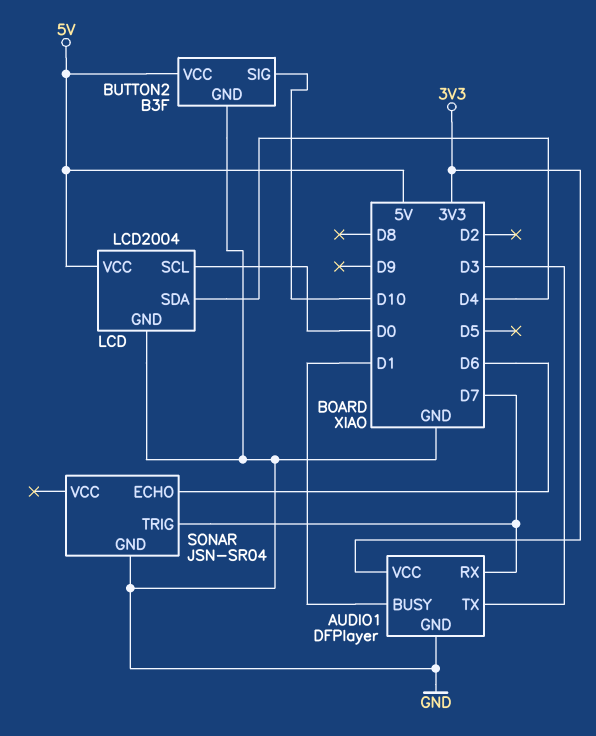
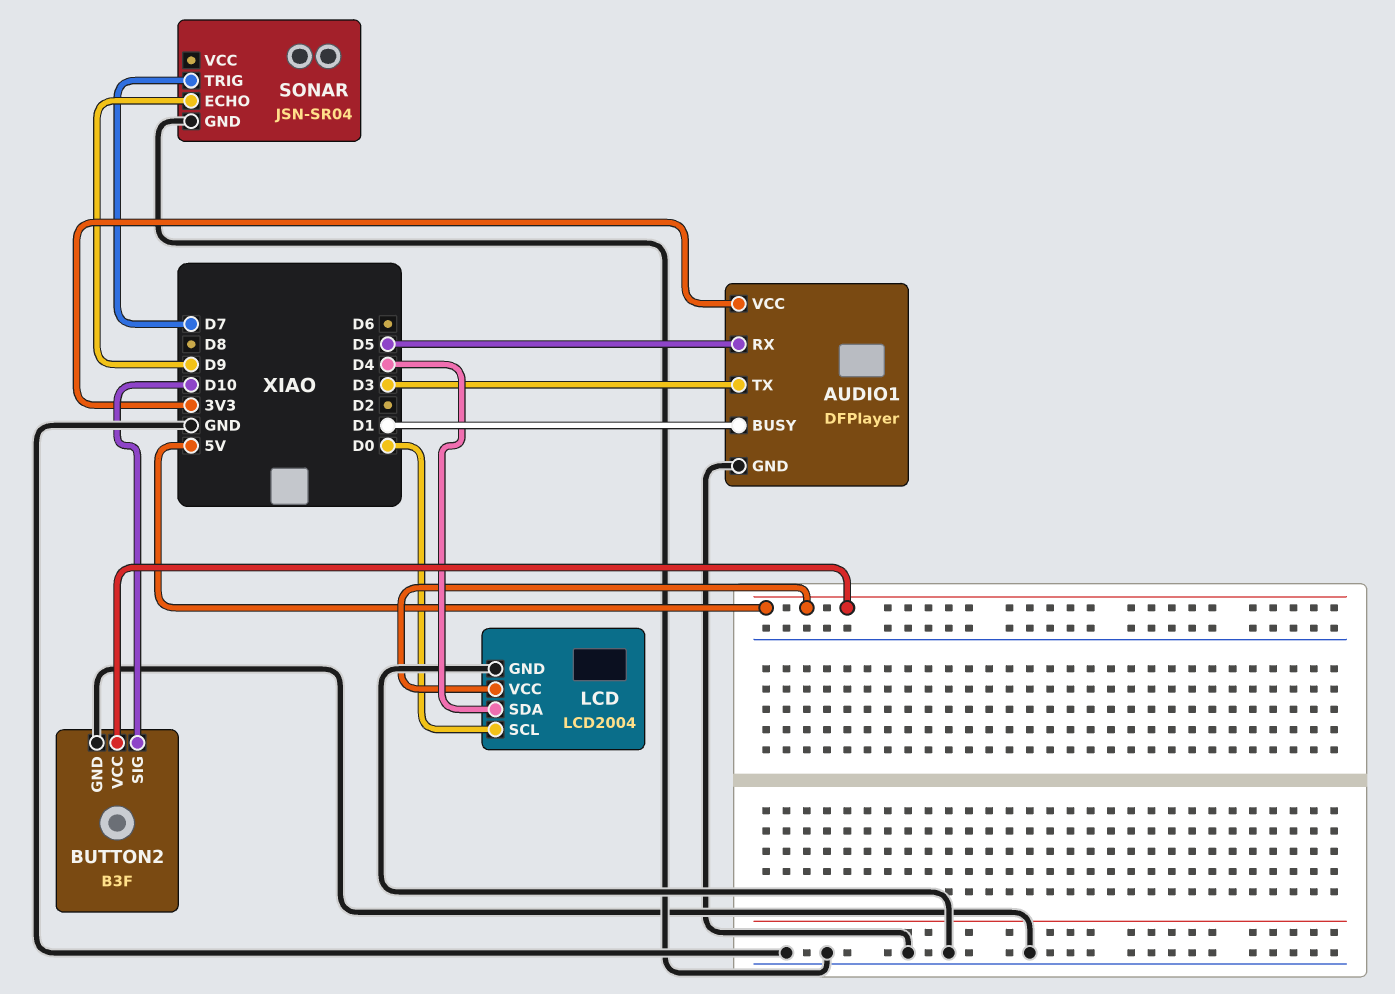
AUDIO1 pin RX: D7 -> D5
SONAR pin ECHO: D6 -> D9

